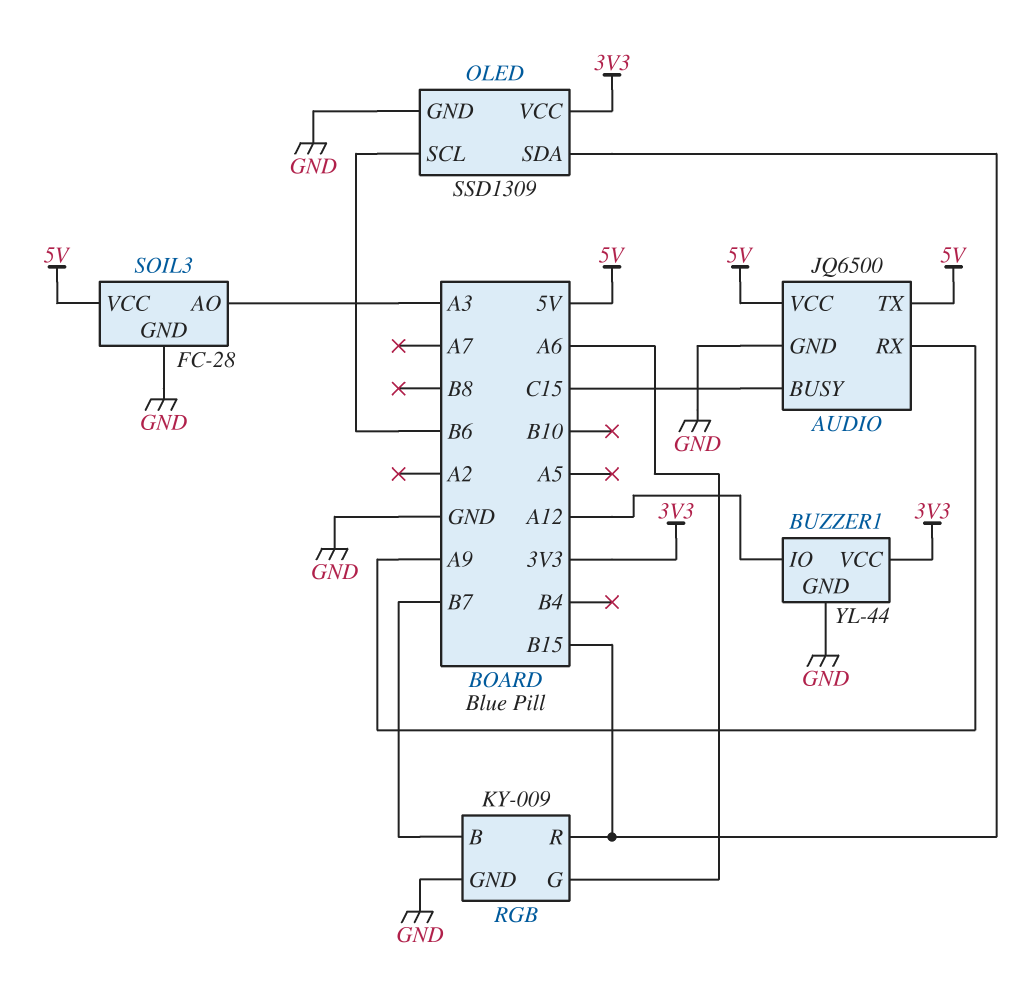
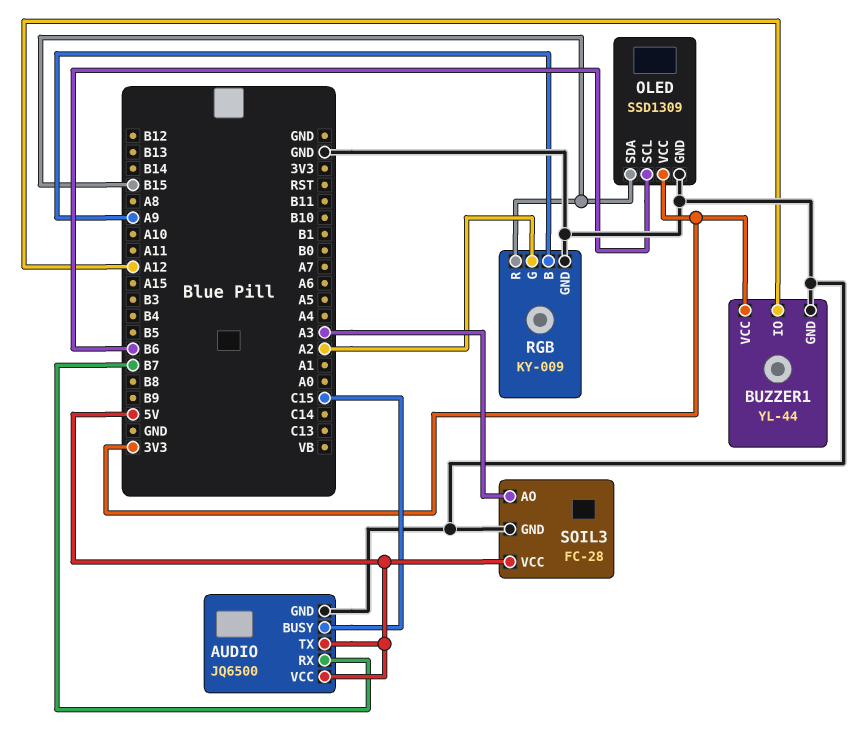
AUDIO pin RX: A9 -> B7
RGB pin B: B7 -> A9
RGB pin G: A6 -> A2

